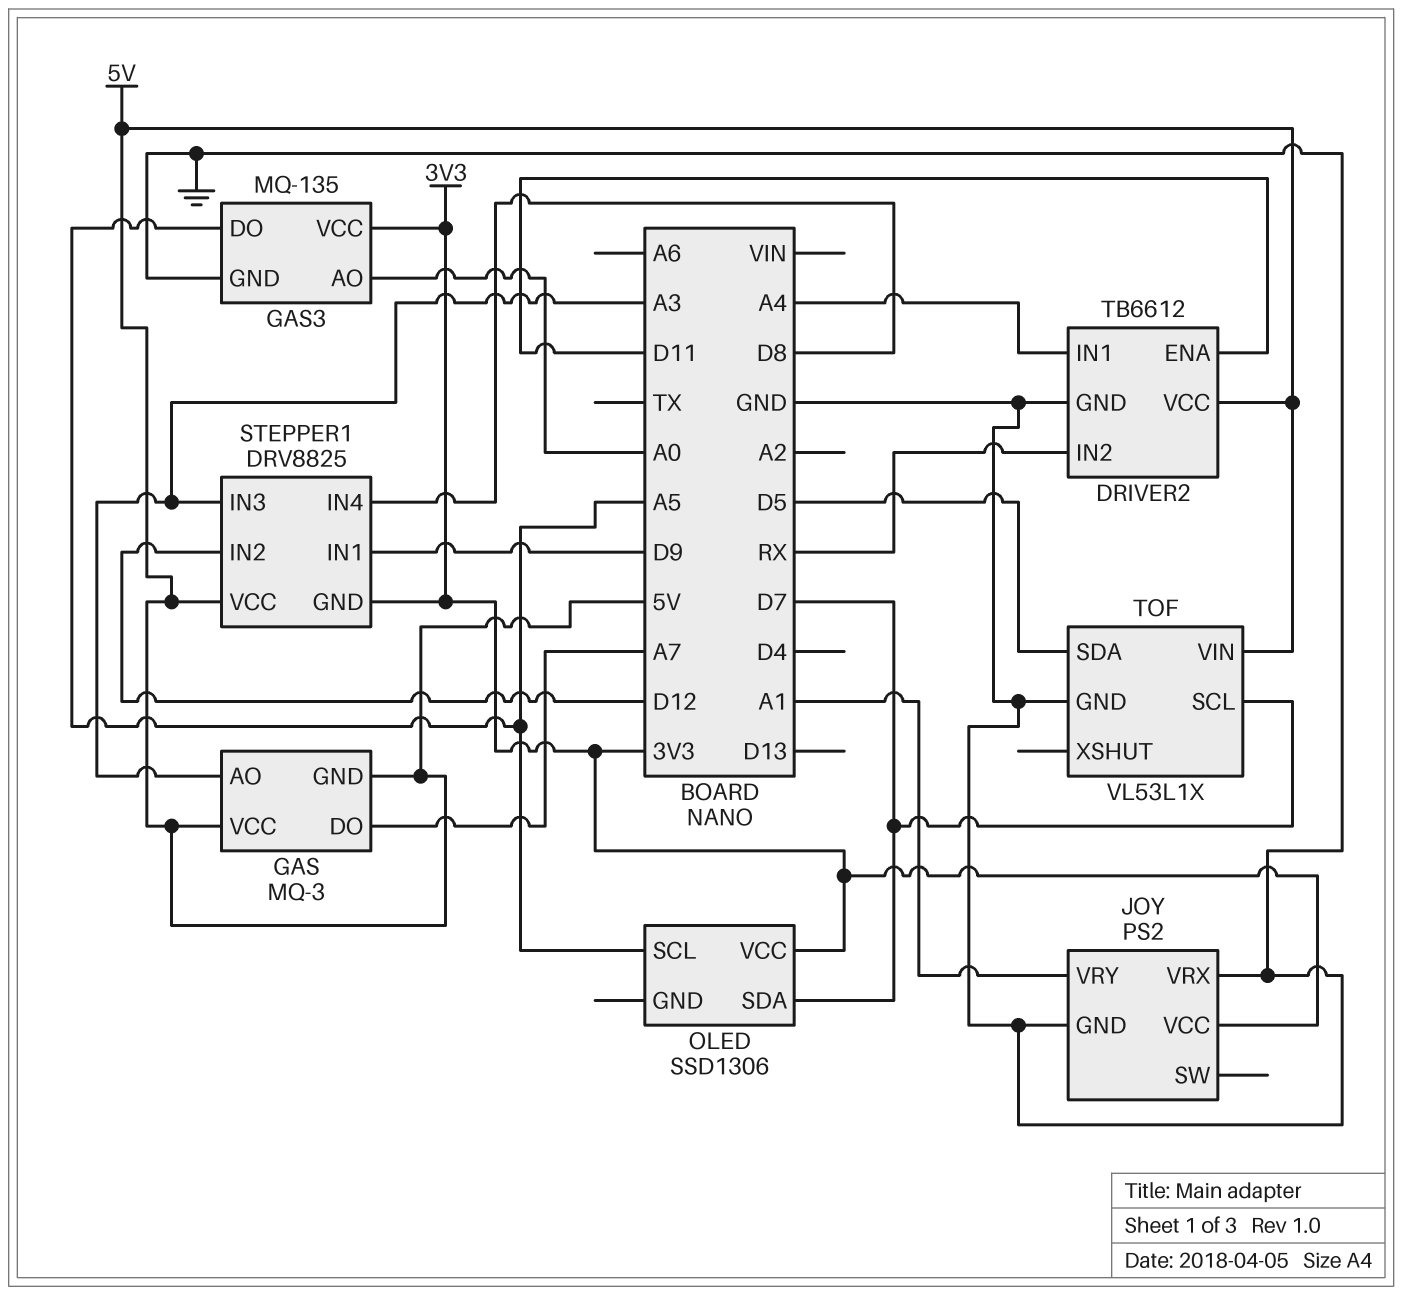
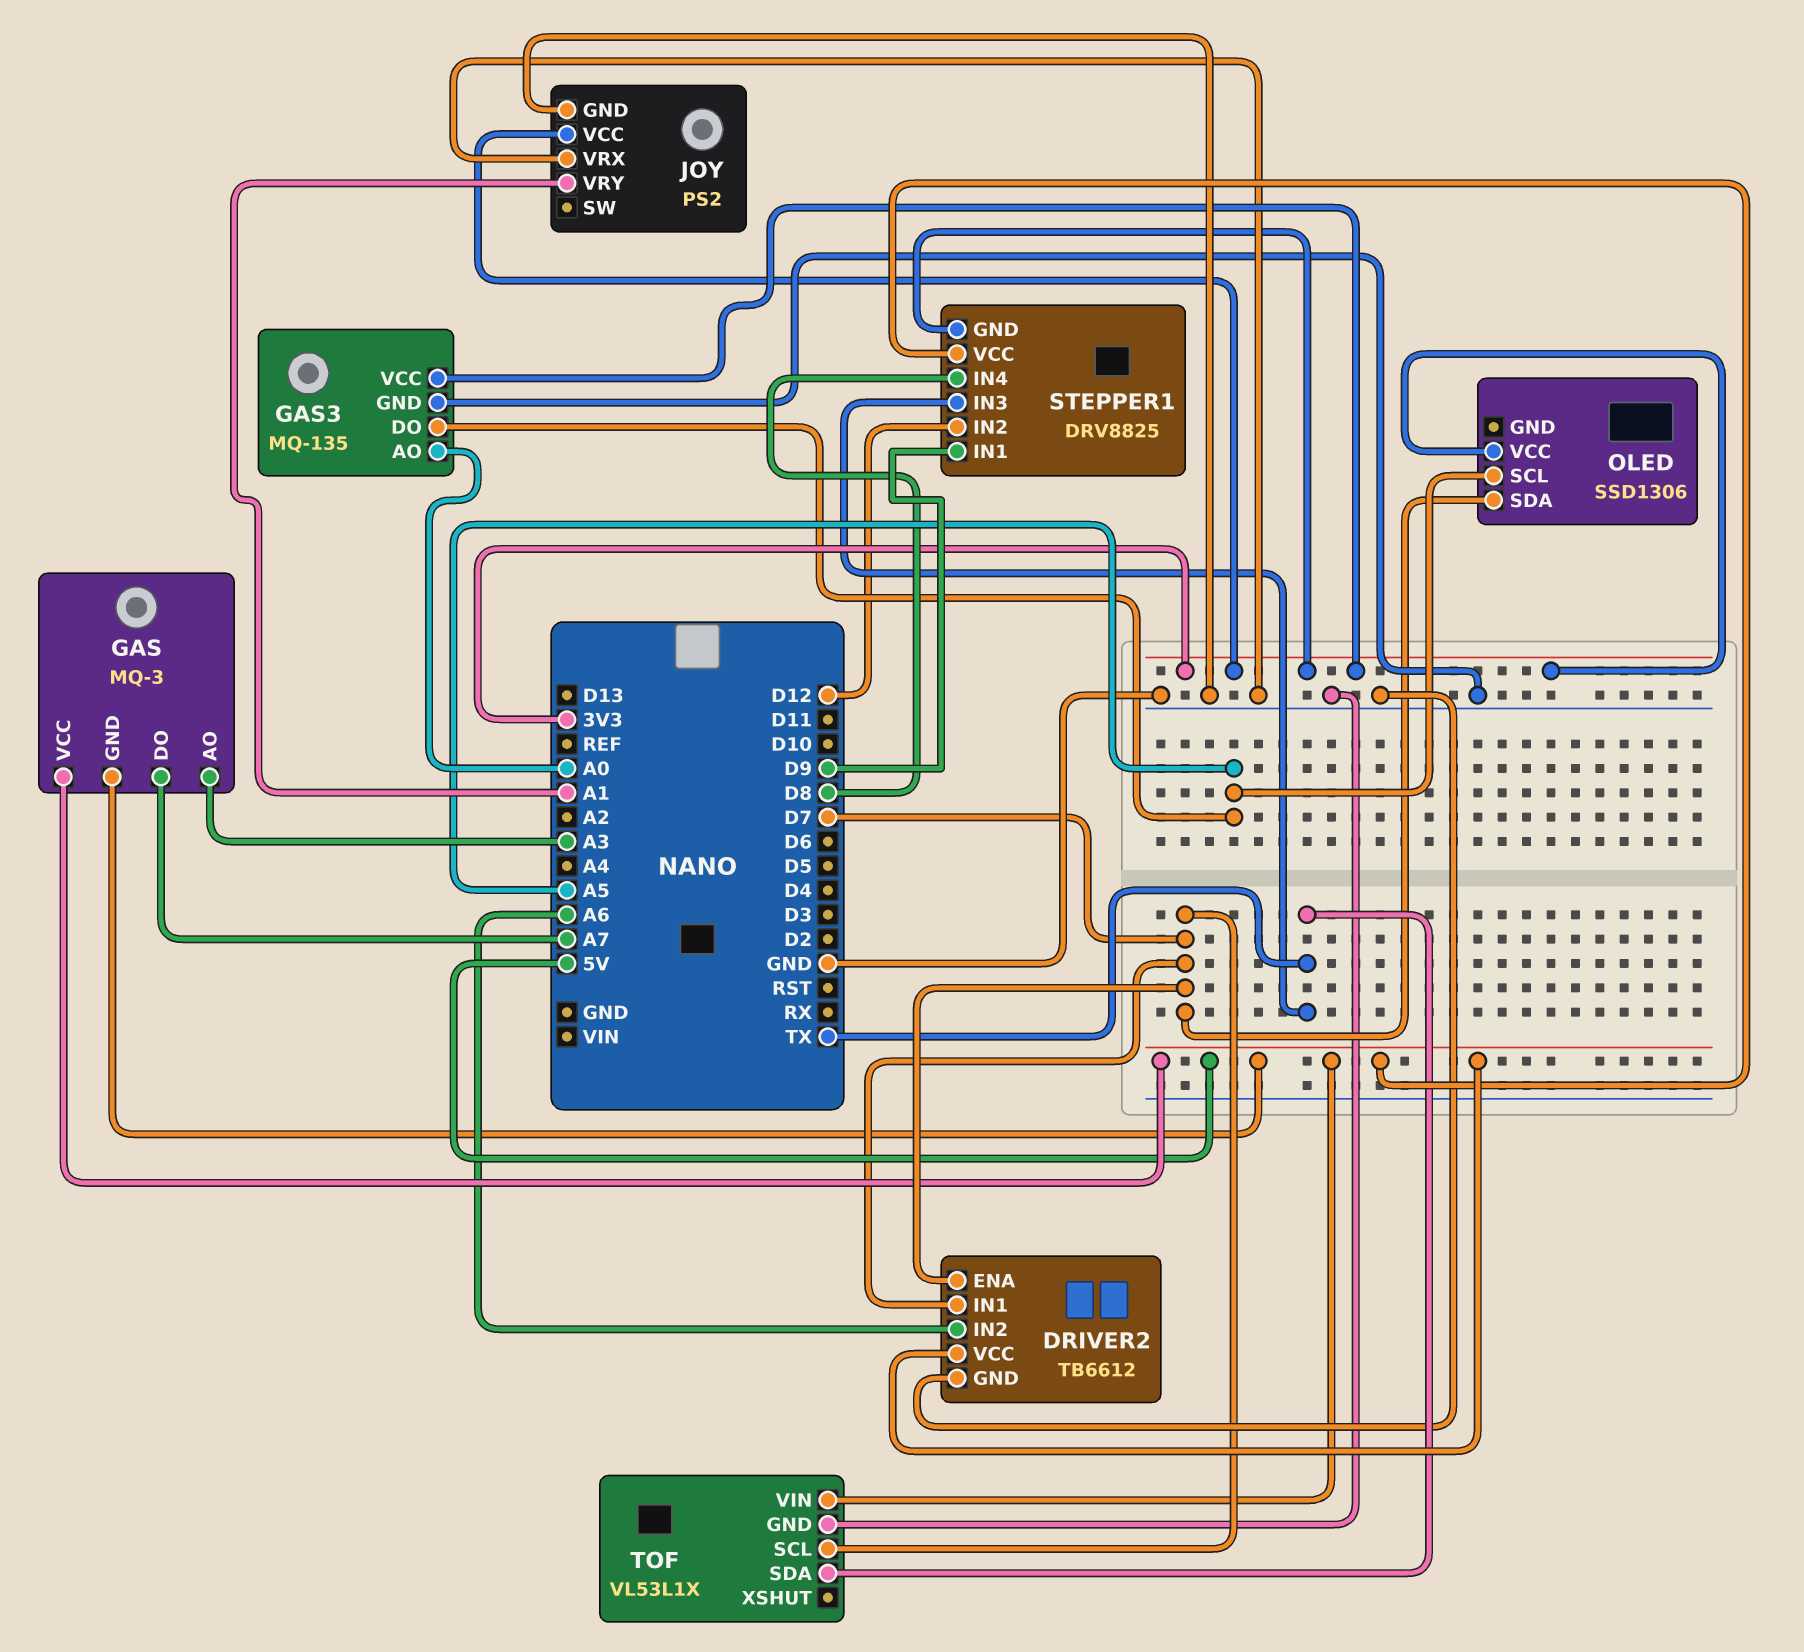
DRIVER2 pin ENA: D11 -> D7
DRIVER2 pin IN1: A4 -> D7
DRIVER2 pin IN2: RX -> A6
STEPPER1 pin IN3: A3 -> TX
TOF pin SDA: D5 -> TX

